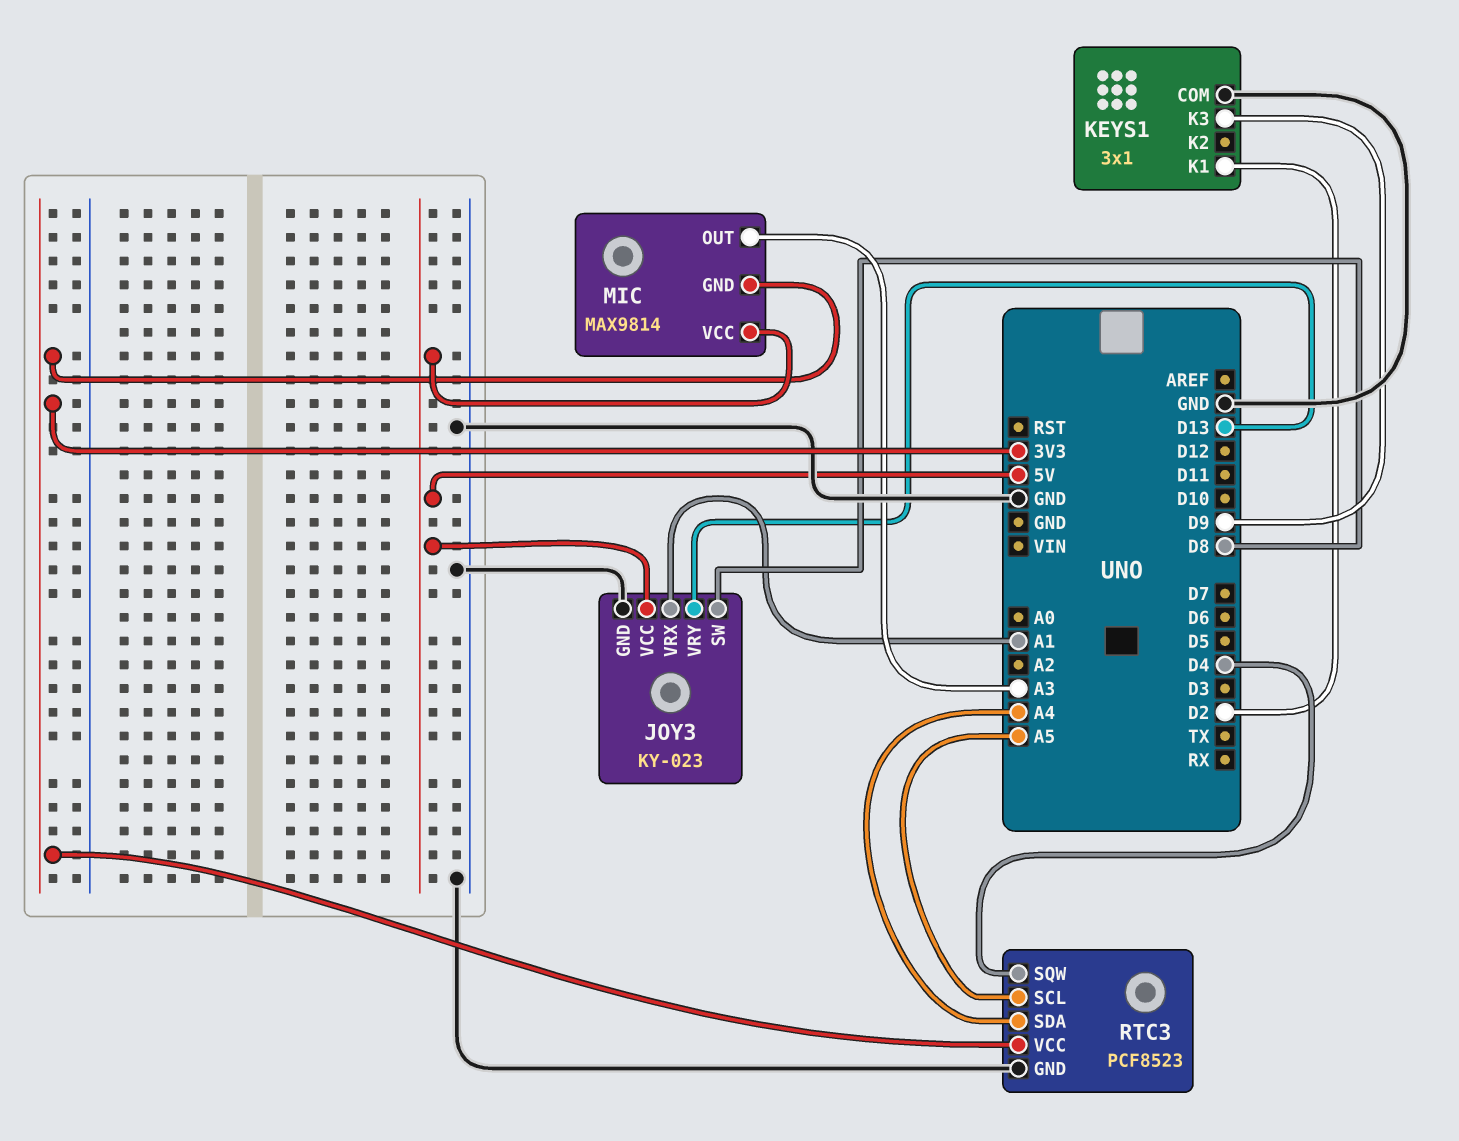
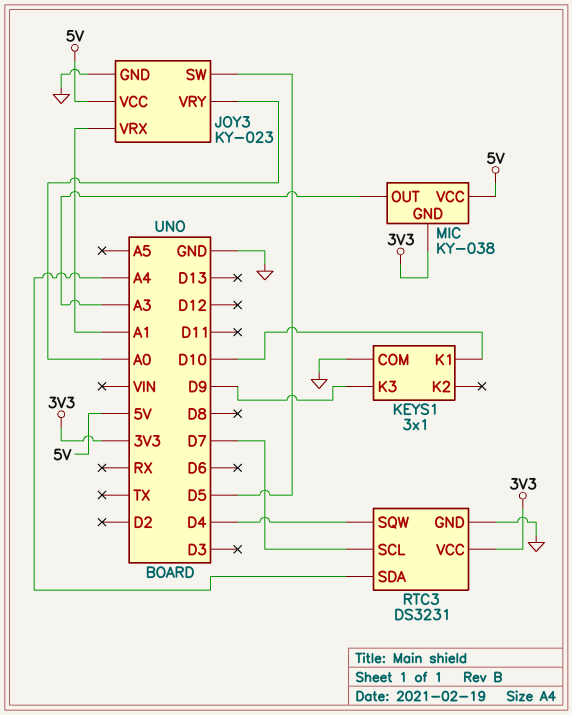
JOY3 pin SW: D8 -> D5
JOY3 pin VRY: D13 -> A0
KEYS1 pin K1: D2 -> D10
MIC: MAX9814 -> KY-038
RTC3: PCF8523 -> DS3231
RTC3 pin SCL: A5 -> D7

